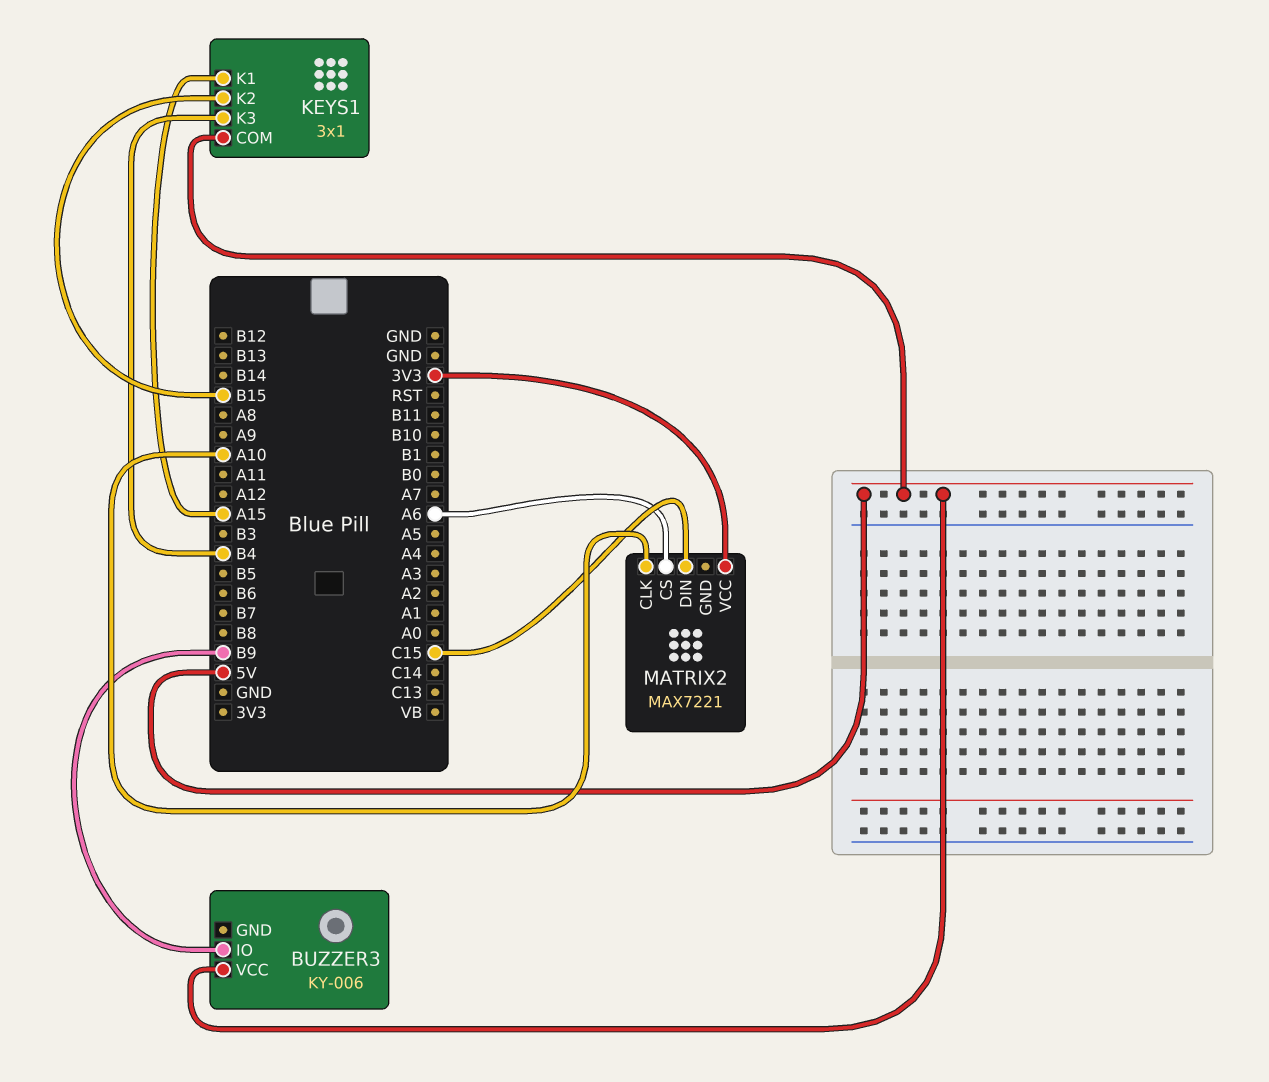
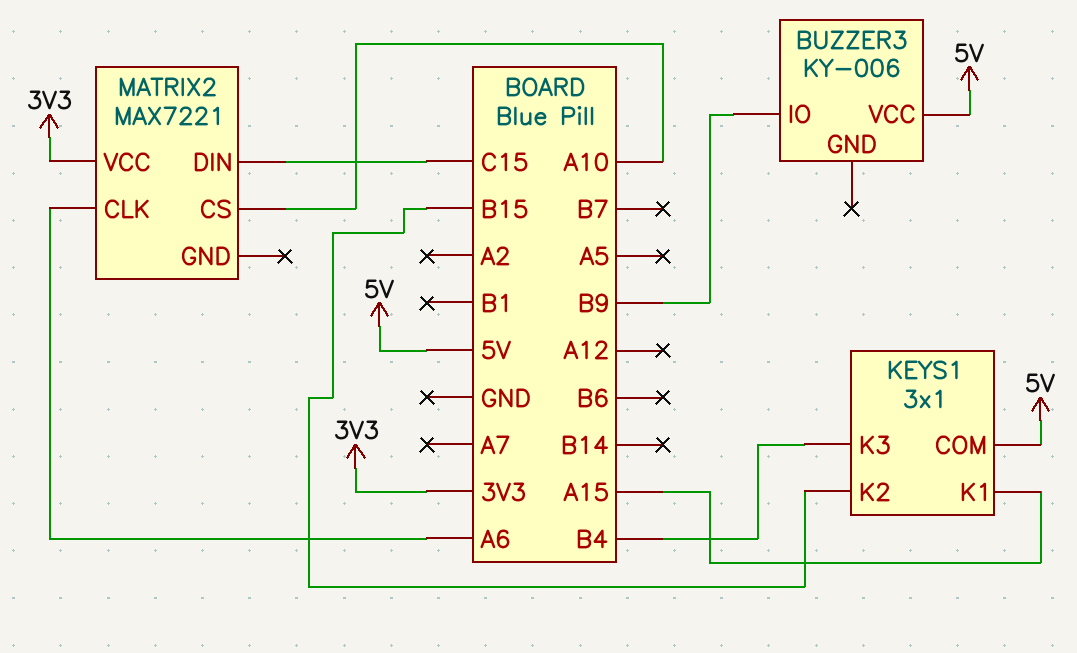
MATRIX2 pin CLK: A10 -> A6
MATRIX2 pin CS: A6 -> A10

